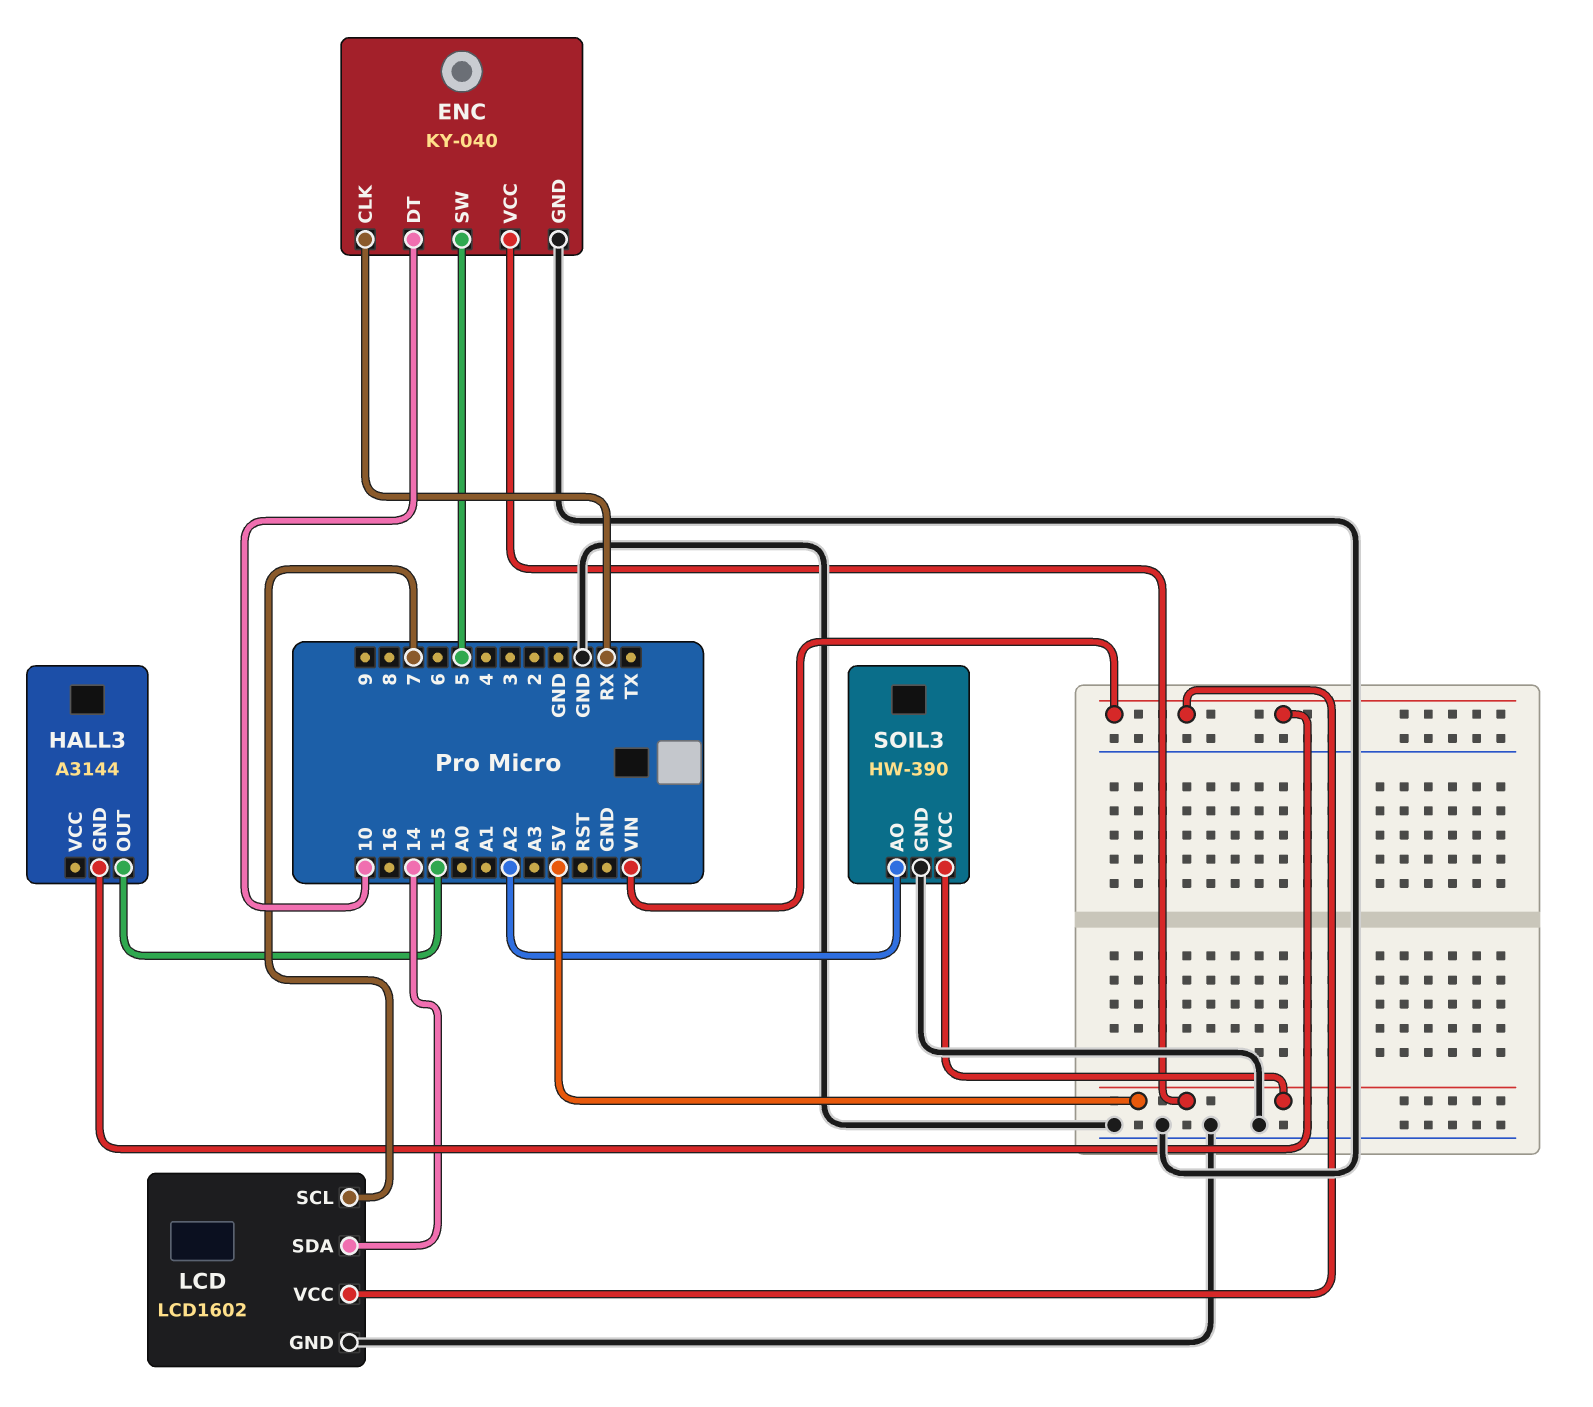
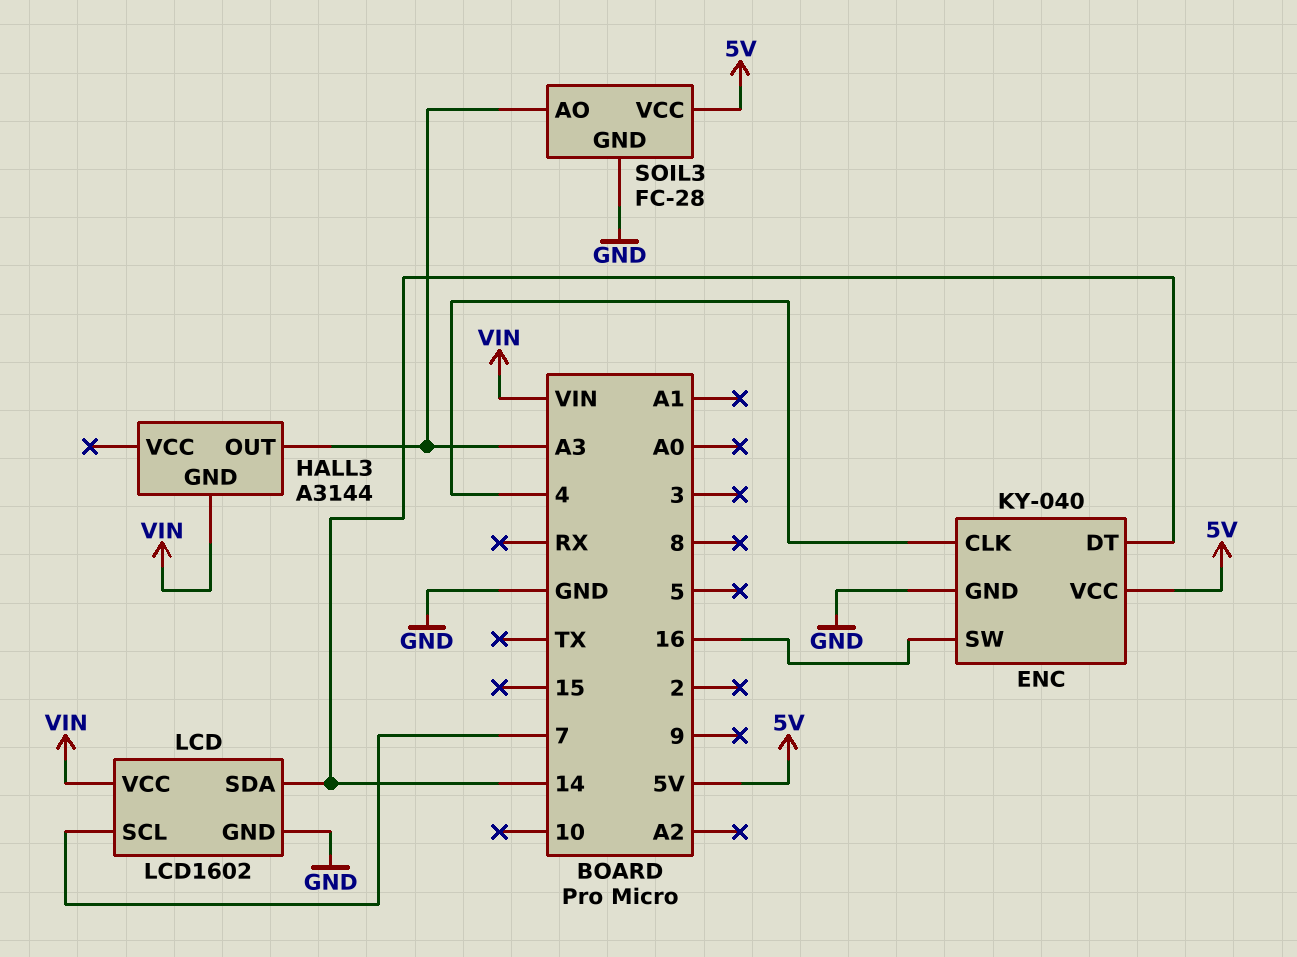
ENC pin CLK: RX -> 4
ENC pin DT: 10 -> 14
ENC pin SW: 5 -> 16
HALL3 pin OUT: 15 -> A3
SOIL3: HW-390 -> FC-28
SOIL3 pin AO: A2 -> A3

